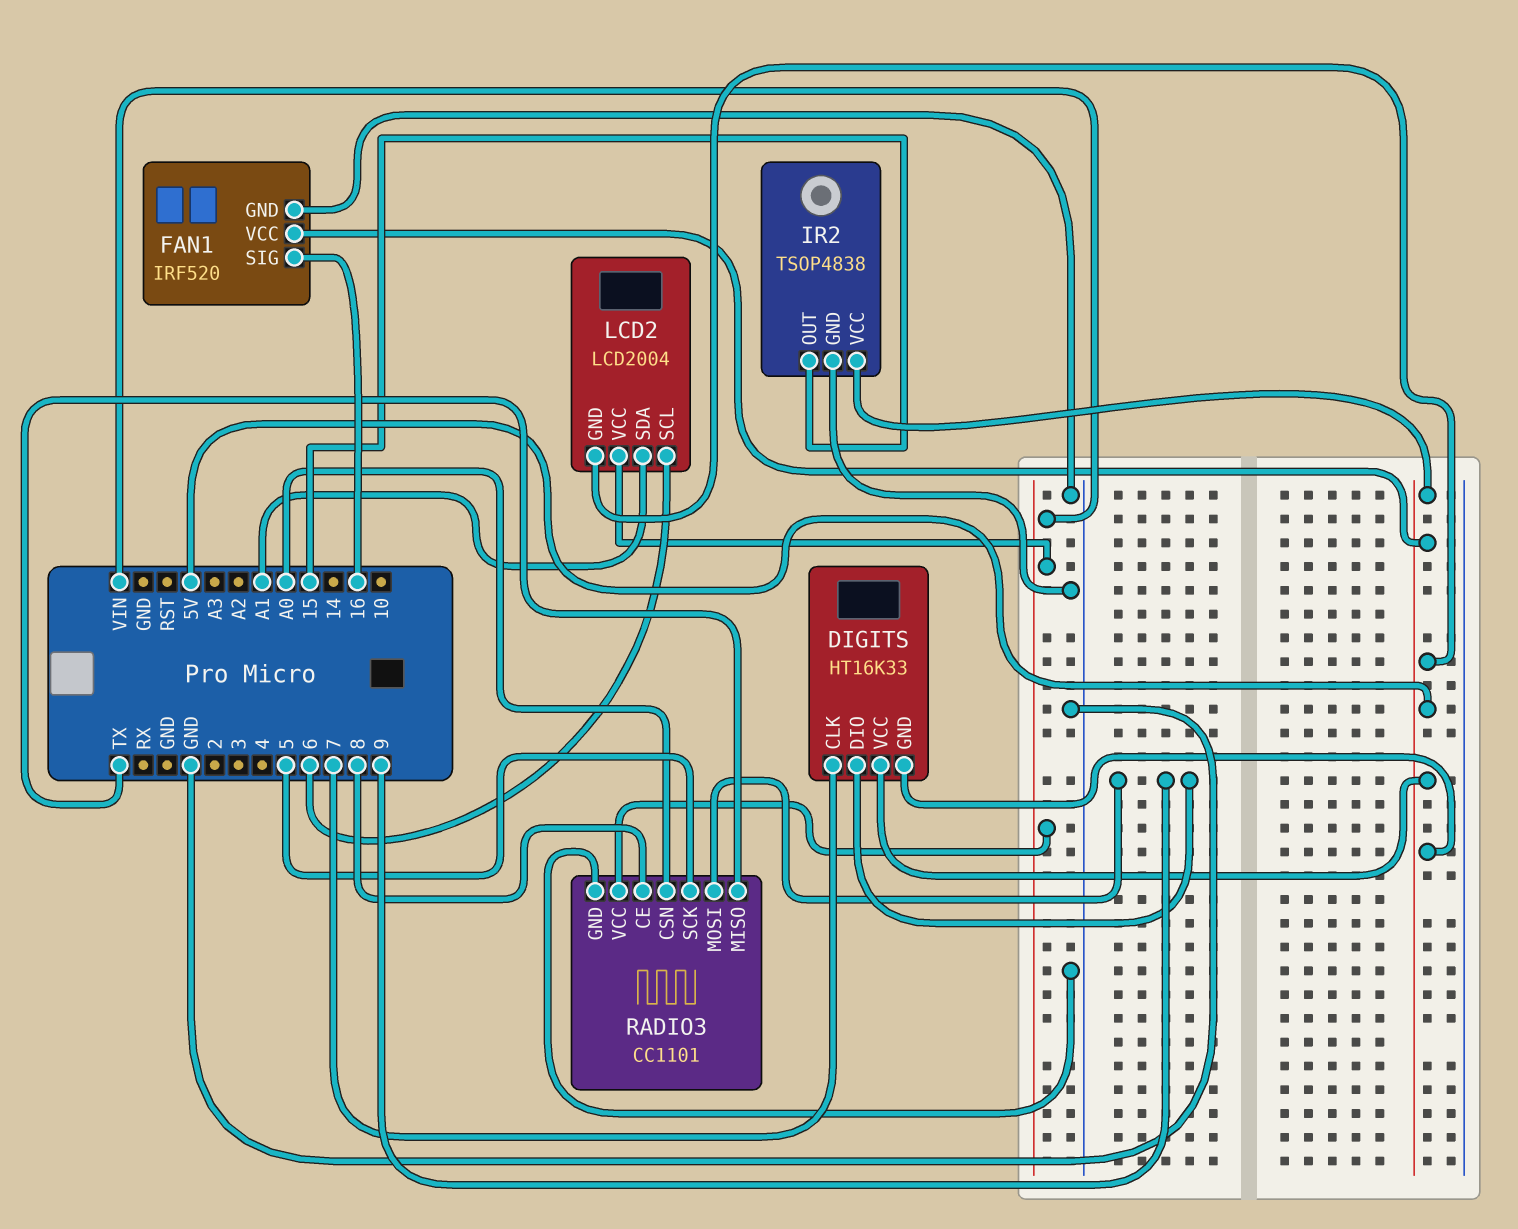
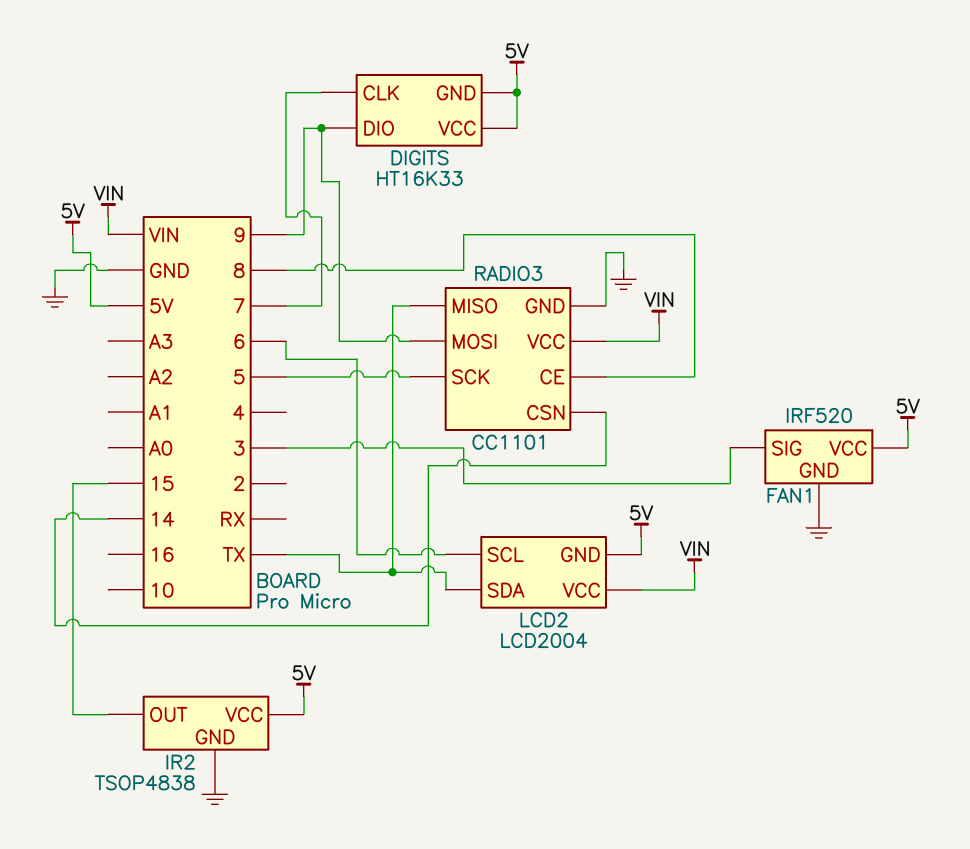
FAN1 pin SIG: 16 -> 3
LCD2 pin SDA: A1 -> TX
RADIO3 pin CSN: A0 -> 14

